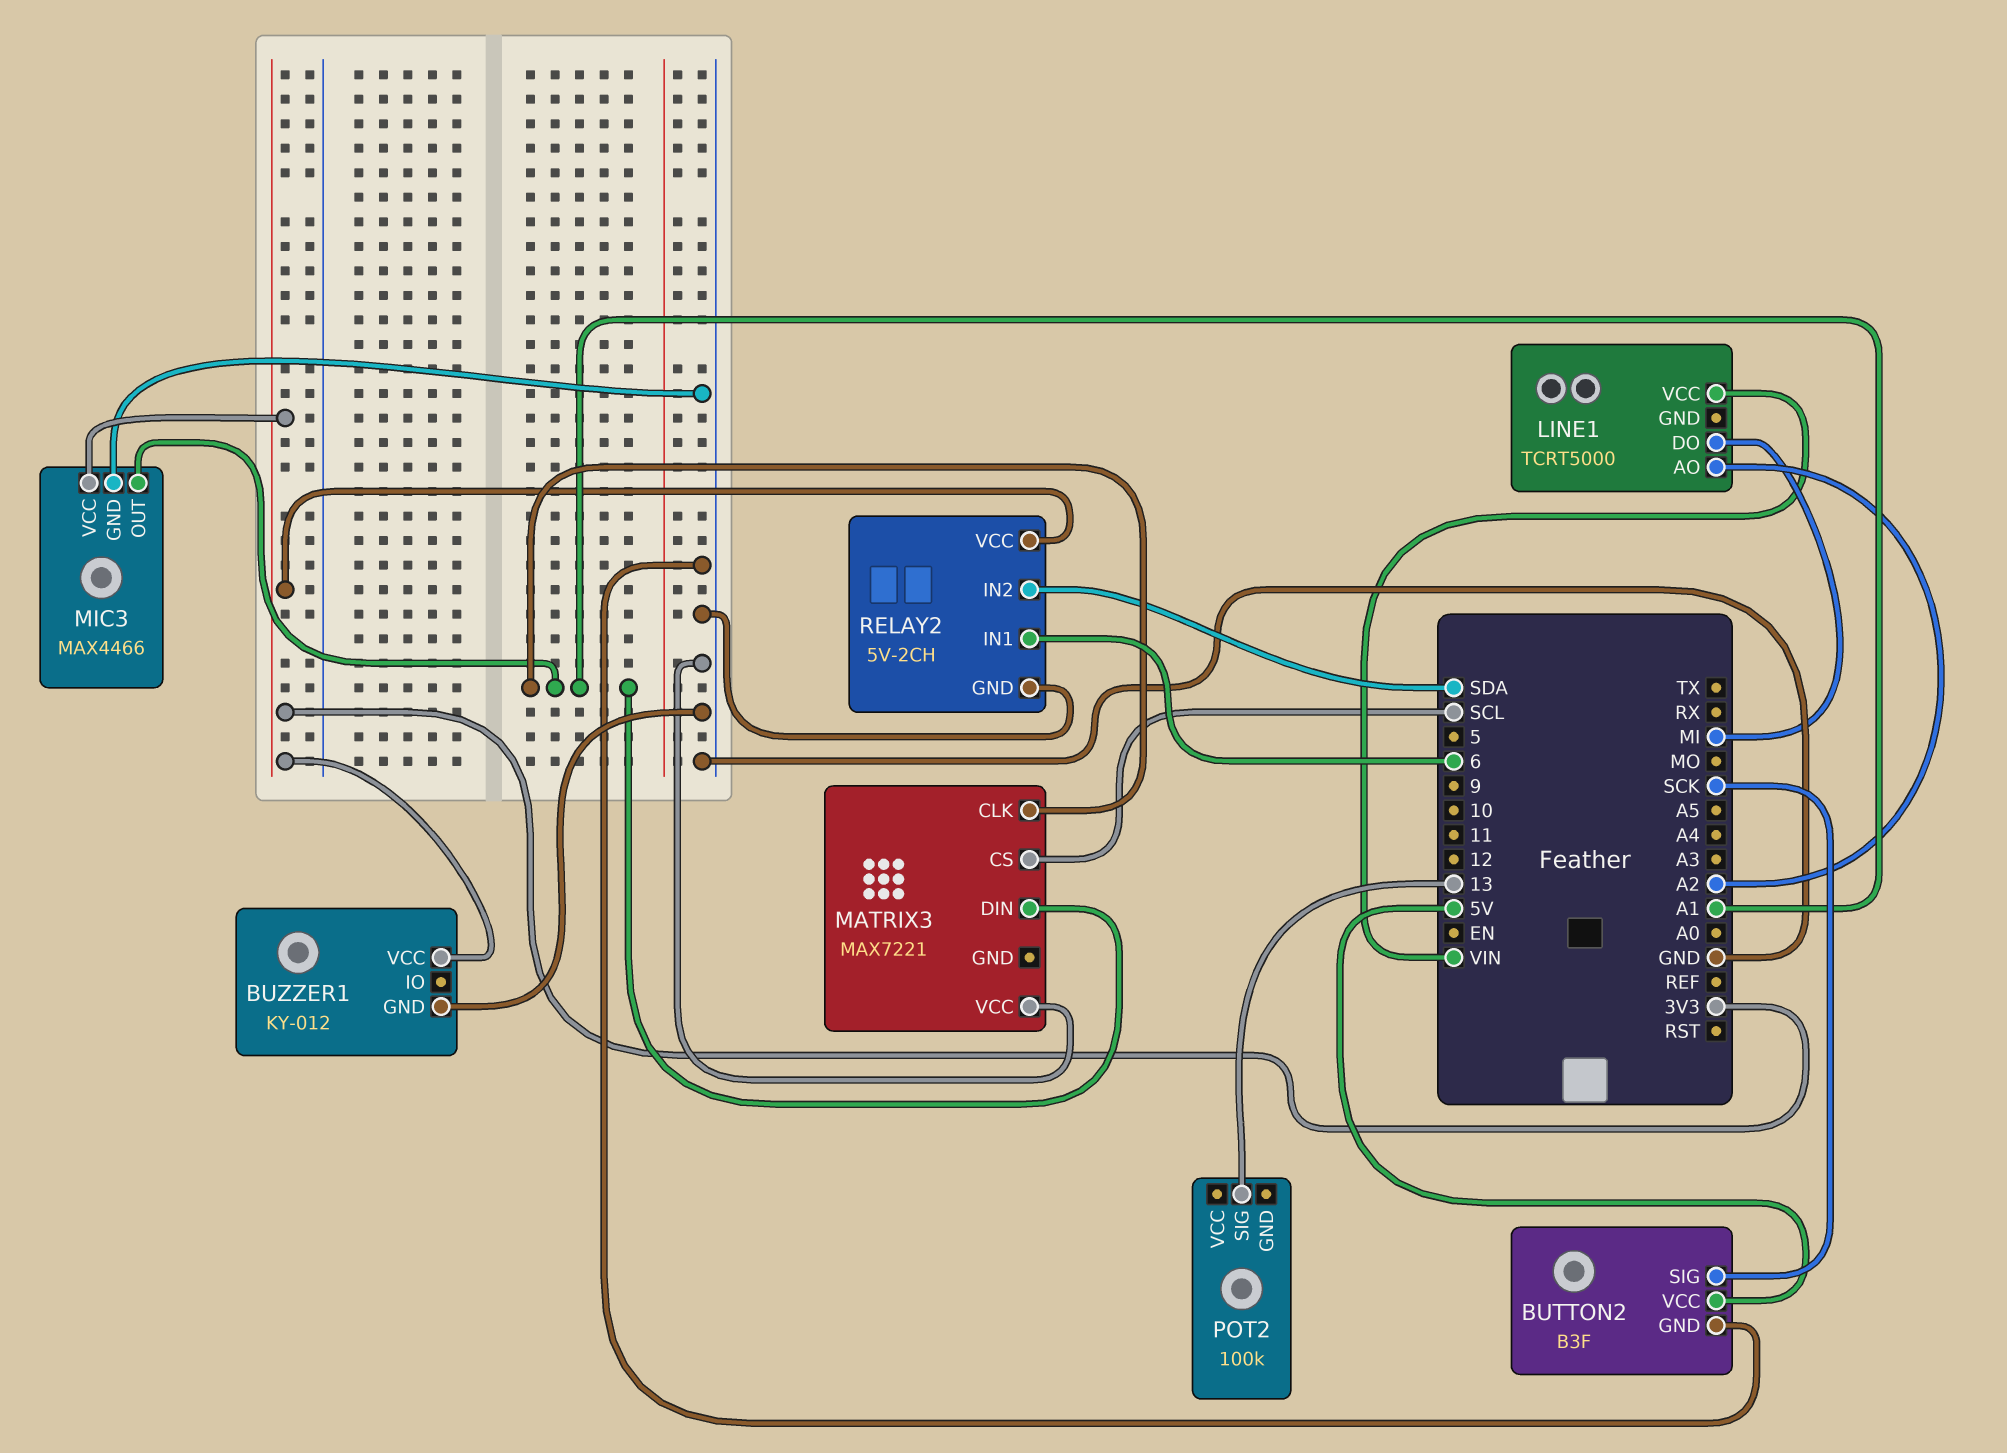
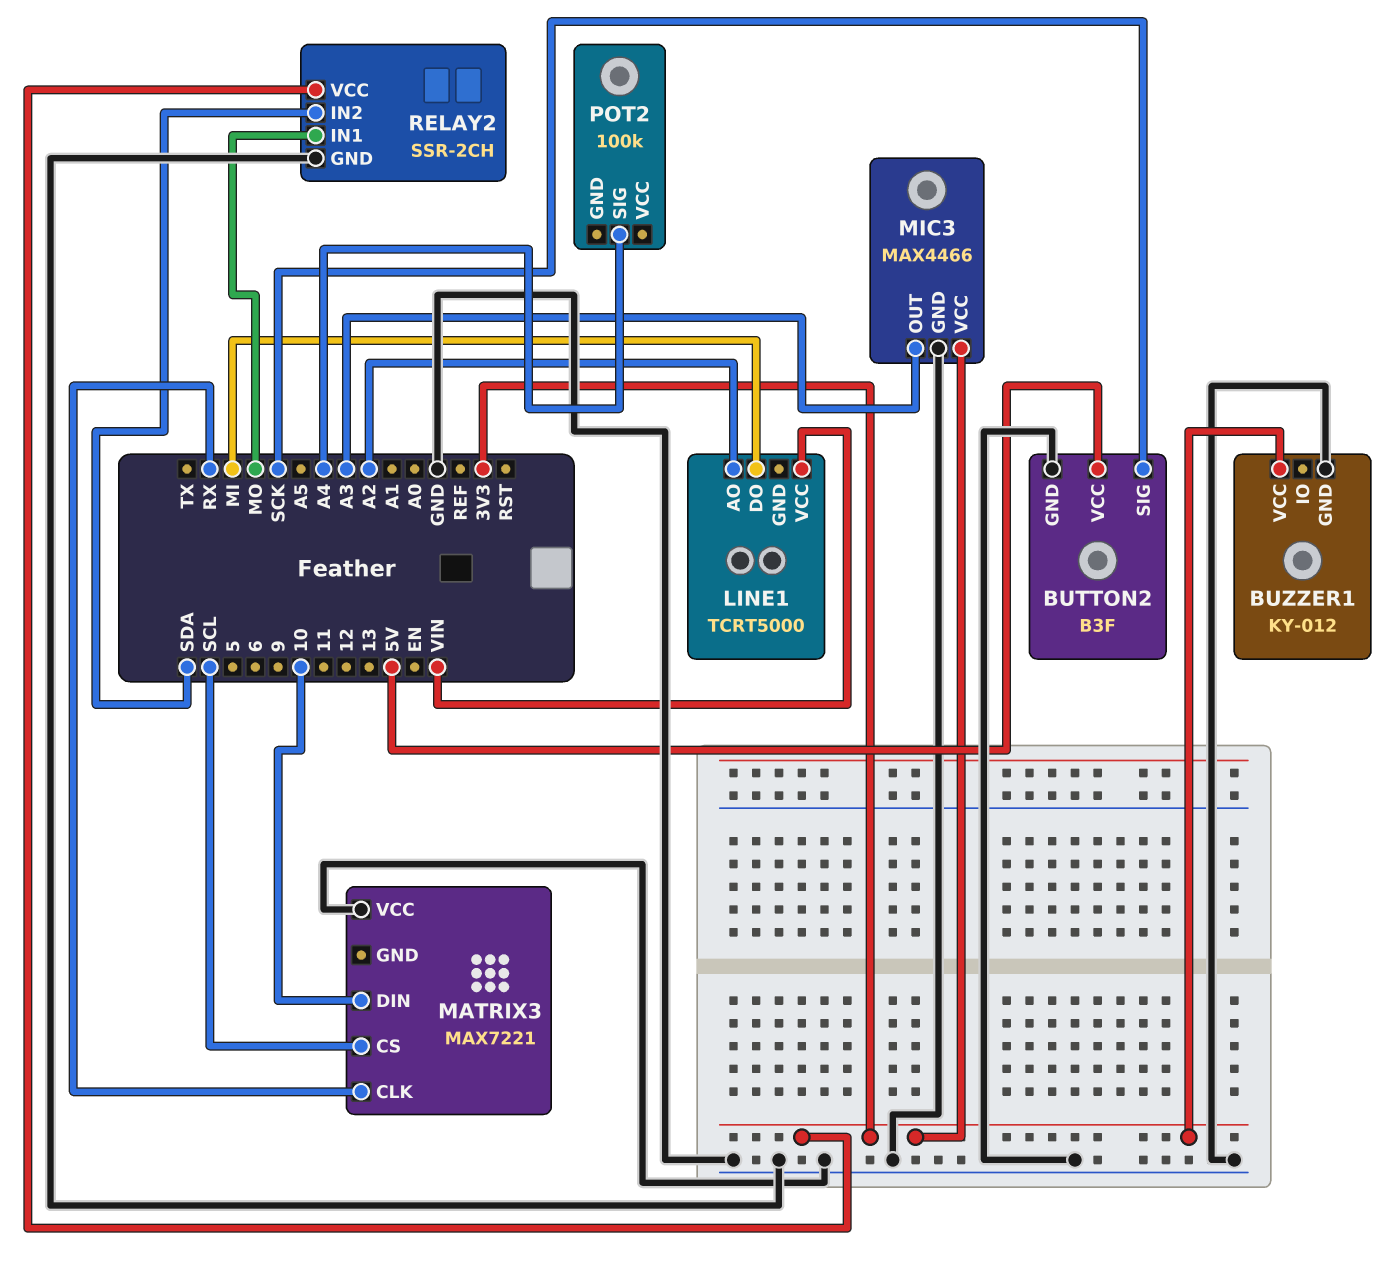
MATRIX3 pin CLK: A1 -> RX
MATRIX3 pin DIN: A1 -> 10
MIC3 pin OUT: A1 -> A3
POT2 pin SIG: 13 -> A4
RELAY2: 5V-2CH -> SSR-2CH
RELAY2 pin IN1: 6 -> MO

